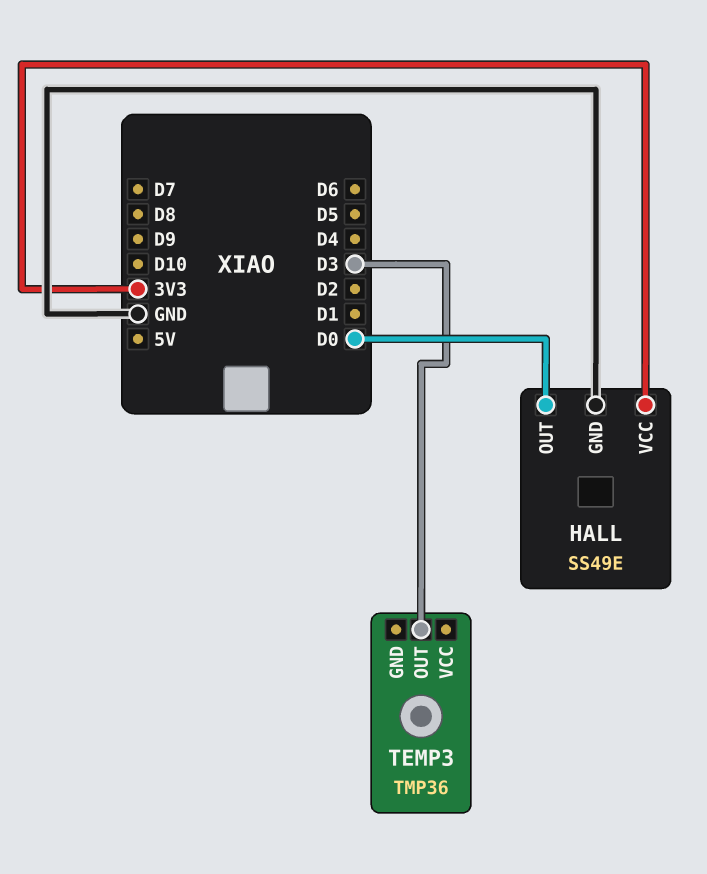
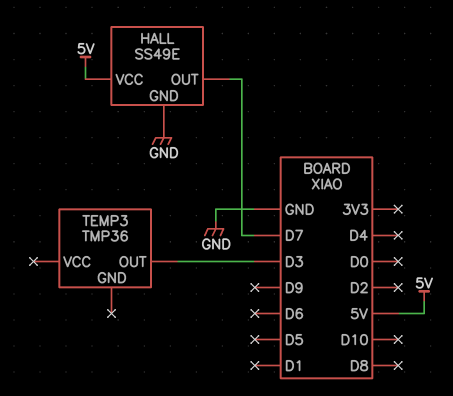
HALL pin OUT: D0 -> D7
HALL pin VCC: 3V3 -> 5V

